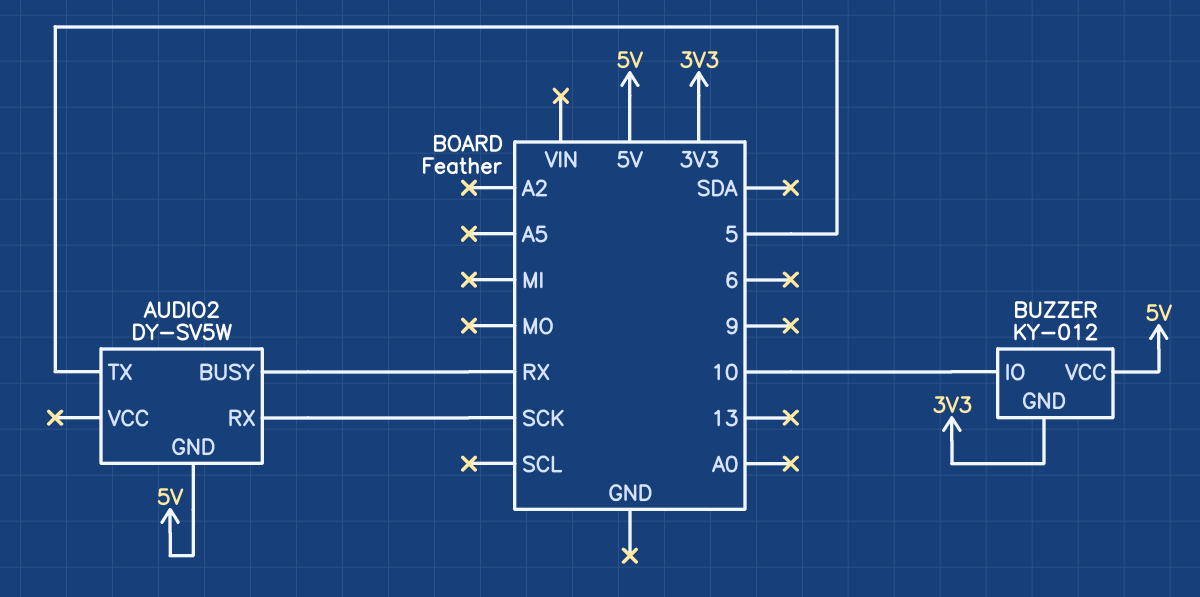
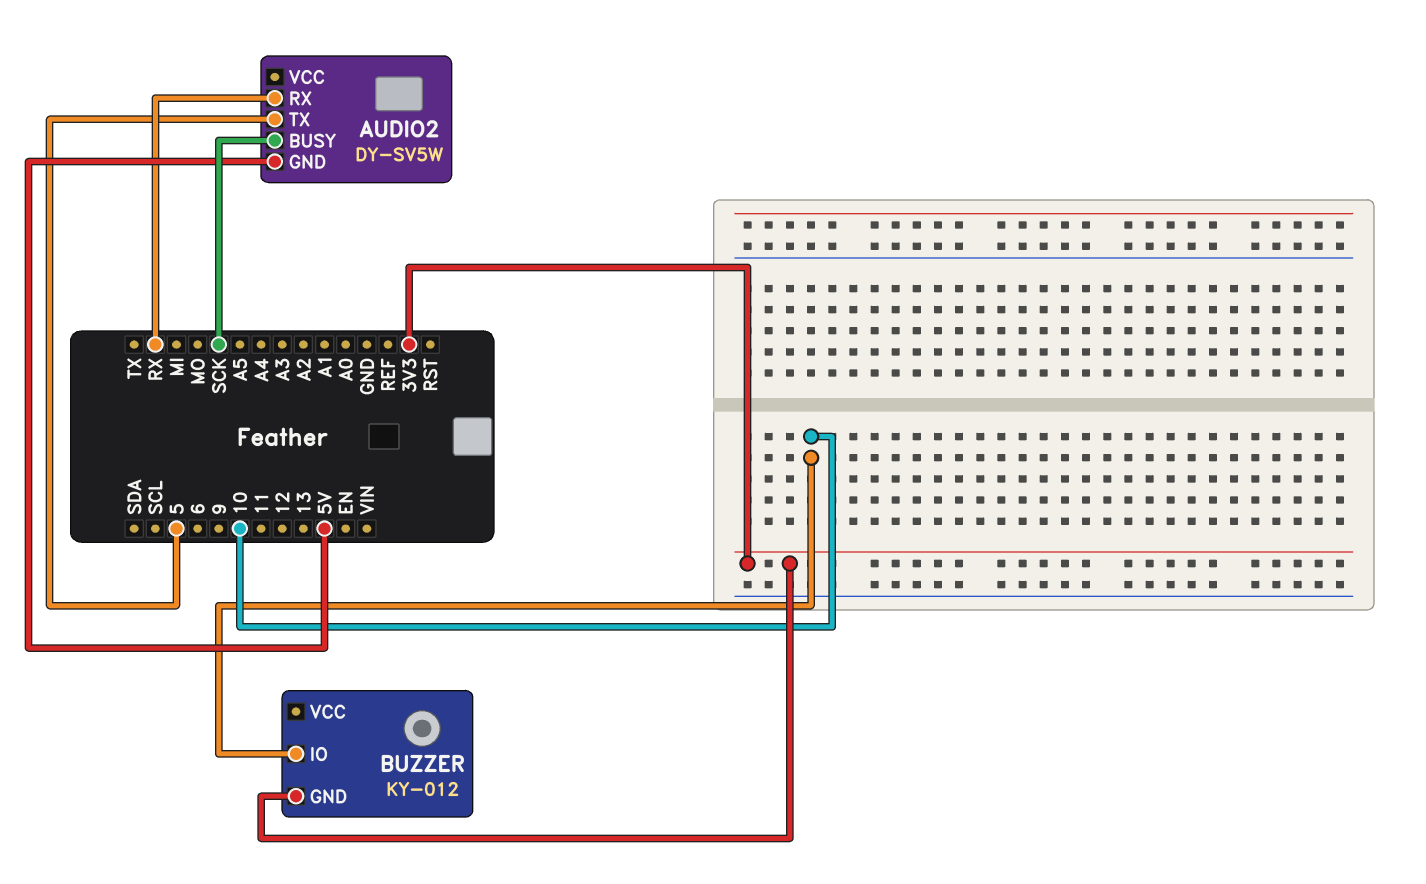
AUDIO2 pin BUSY: RX -> SCK
AUDIO2 pin RX: SCK -> RX
BUZZER pin VCC: 5V -> none

